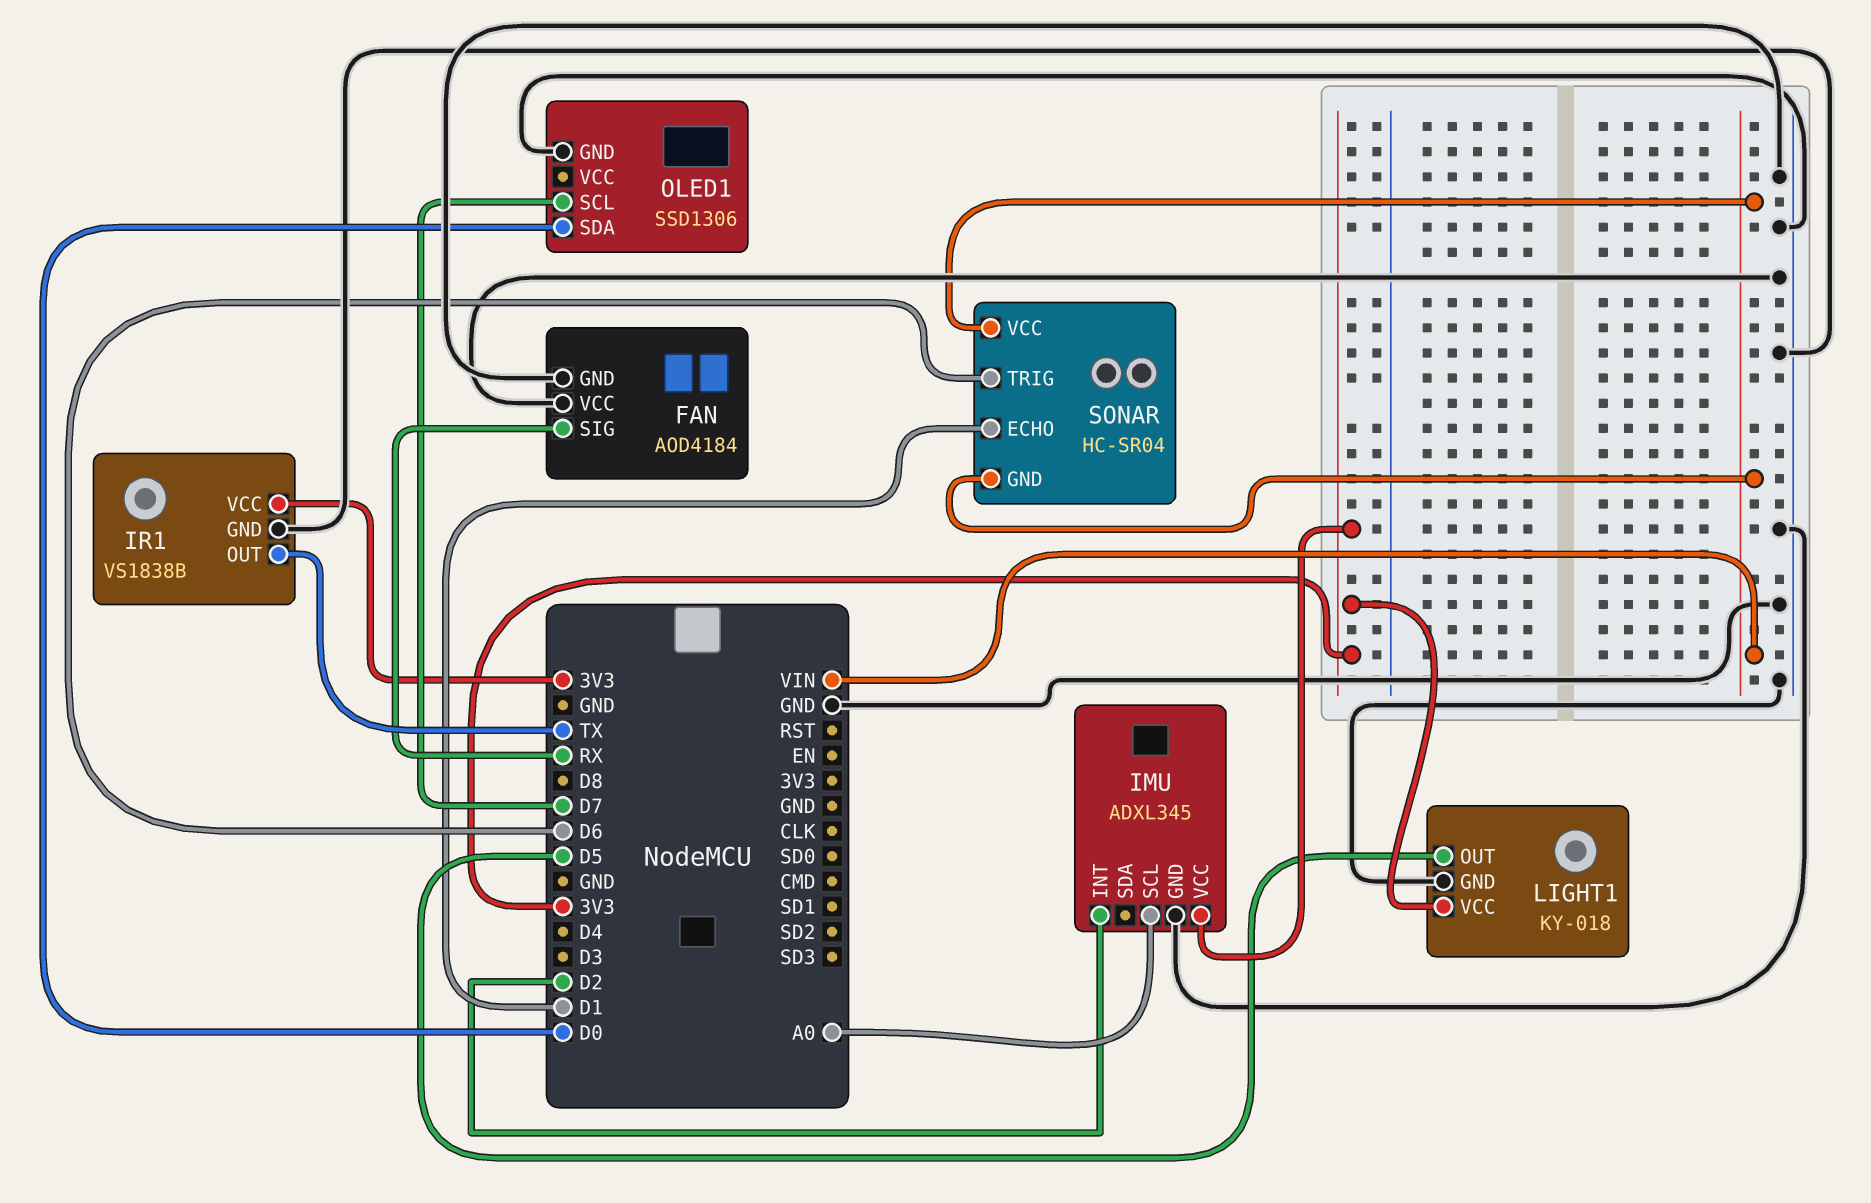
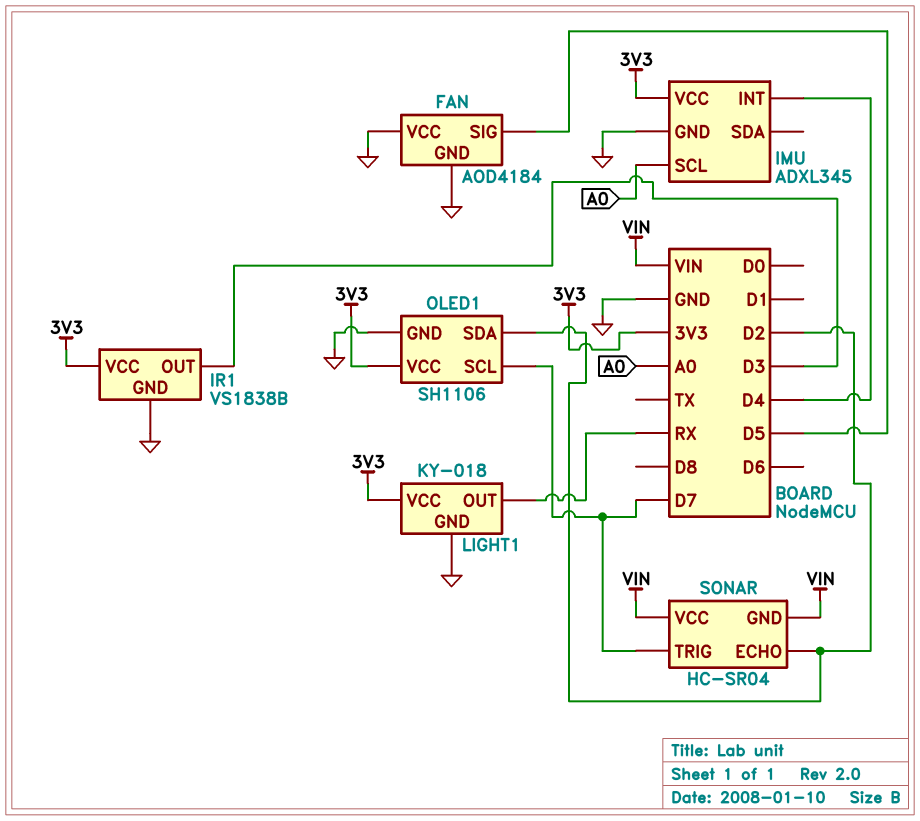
FAN pin SIG: RX -> D5
IMU pin INT: D2 -> D4
IR1 pin OUT: TX -> D3
LIGHT1 pin OUT: D5 -> RX
OLED1: SSD1306 -> SH1106
OLED1 pin SDA: D0 -> D2
OLED1 pin VCC: none -> 3V3
SONAR pin ECHO: D1 -> D2
SONAR pin TRIG: D6 -> D7

